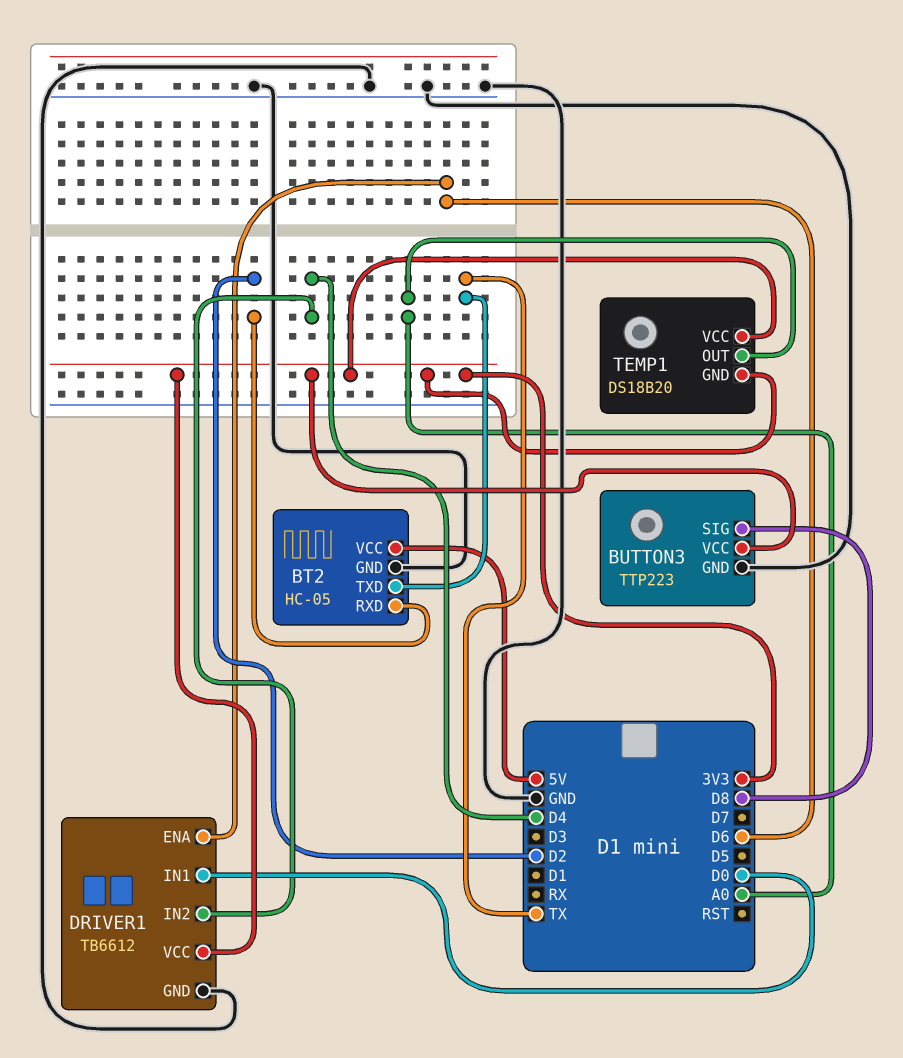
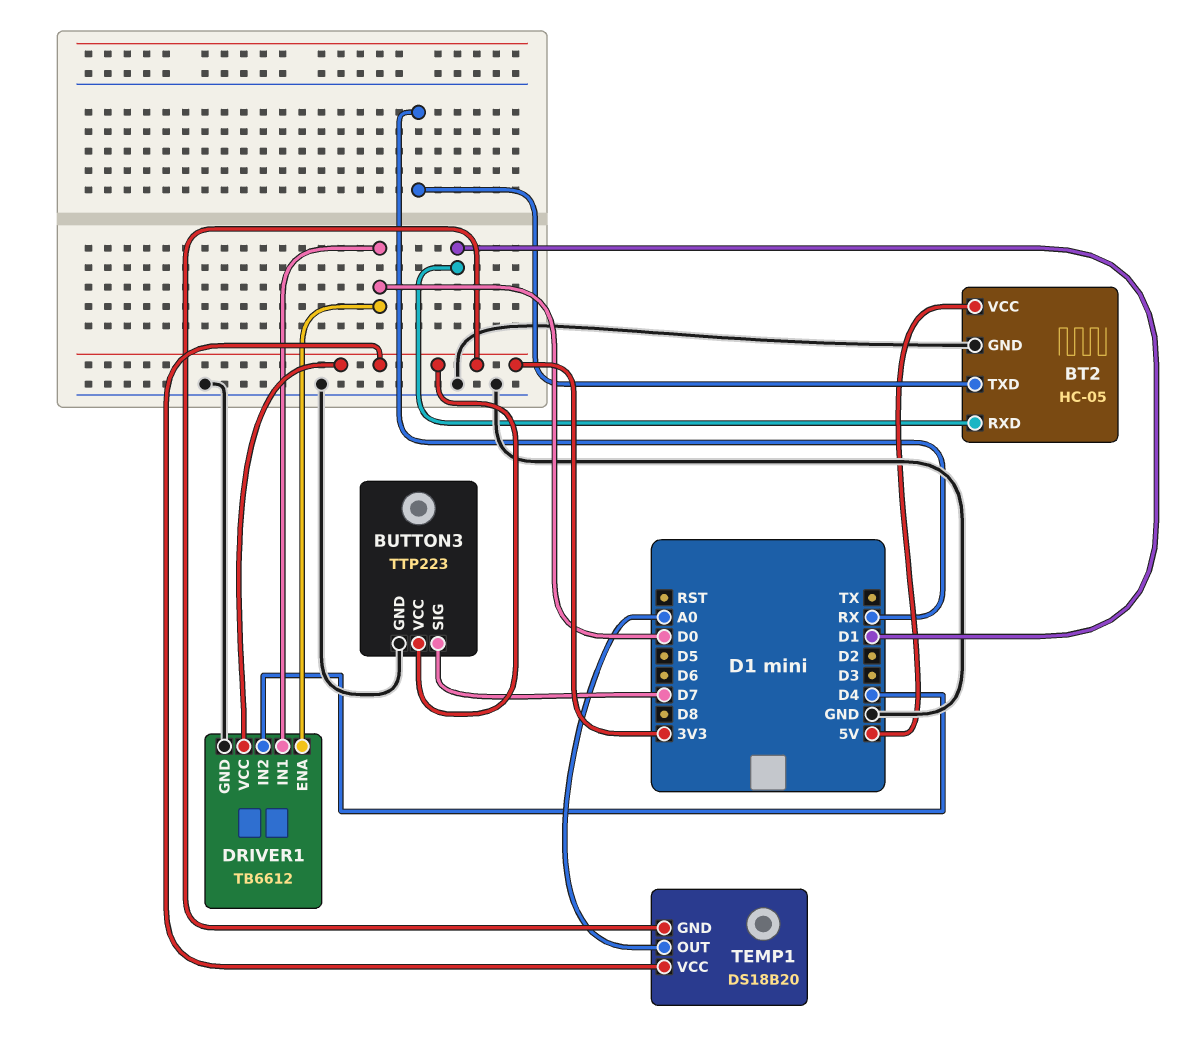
BT2 pin RXD: D2 -> D1
BT2 pin TXD: TX -> RX
BUTTON3 pin SIG: D8 -> D7
DRIVER1 pin ENA: D6 -> D0

